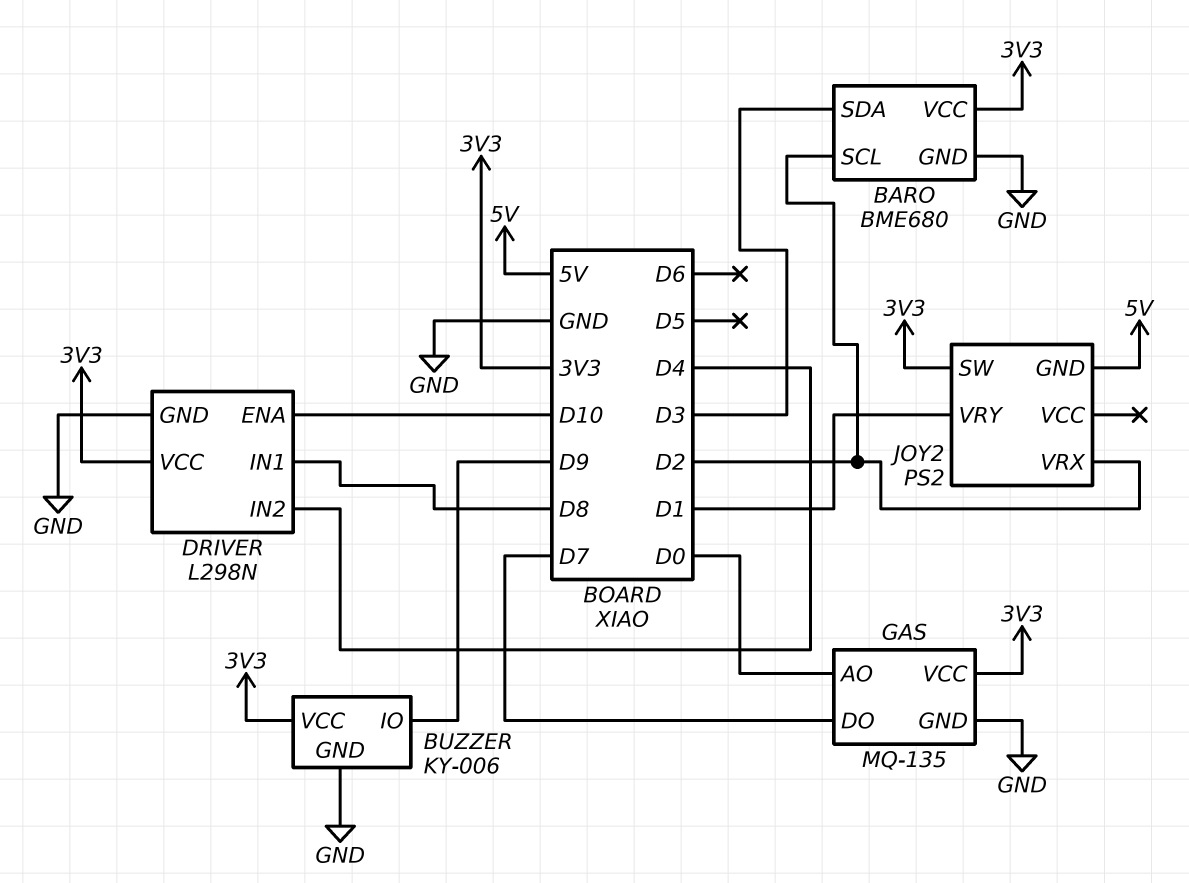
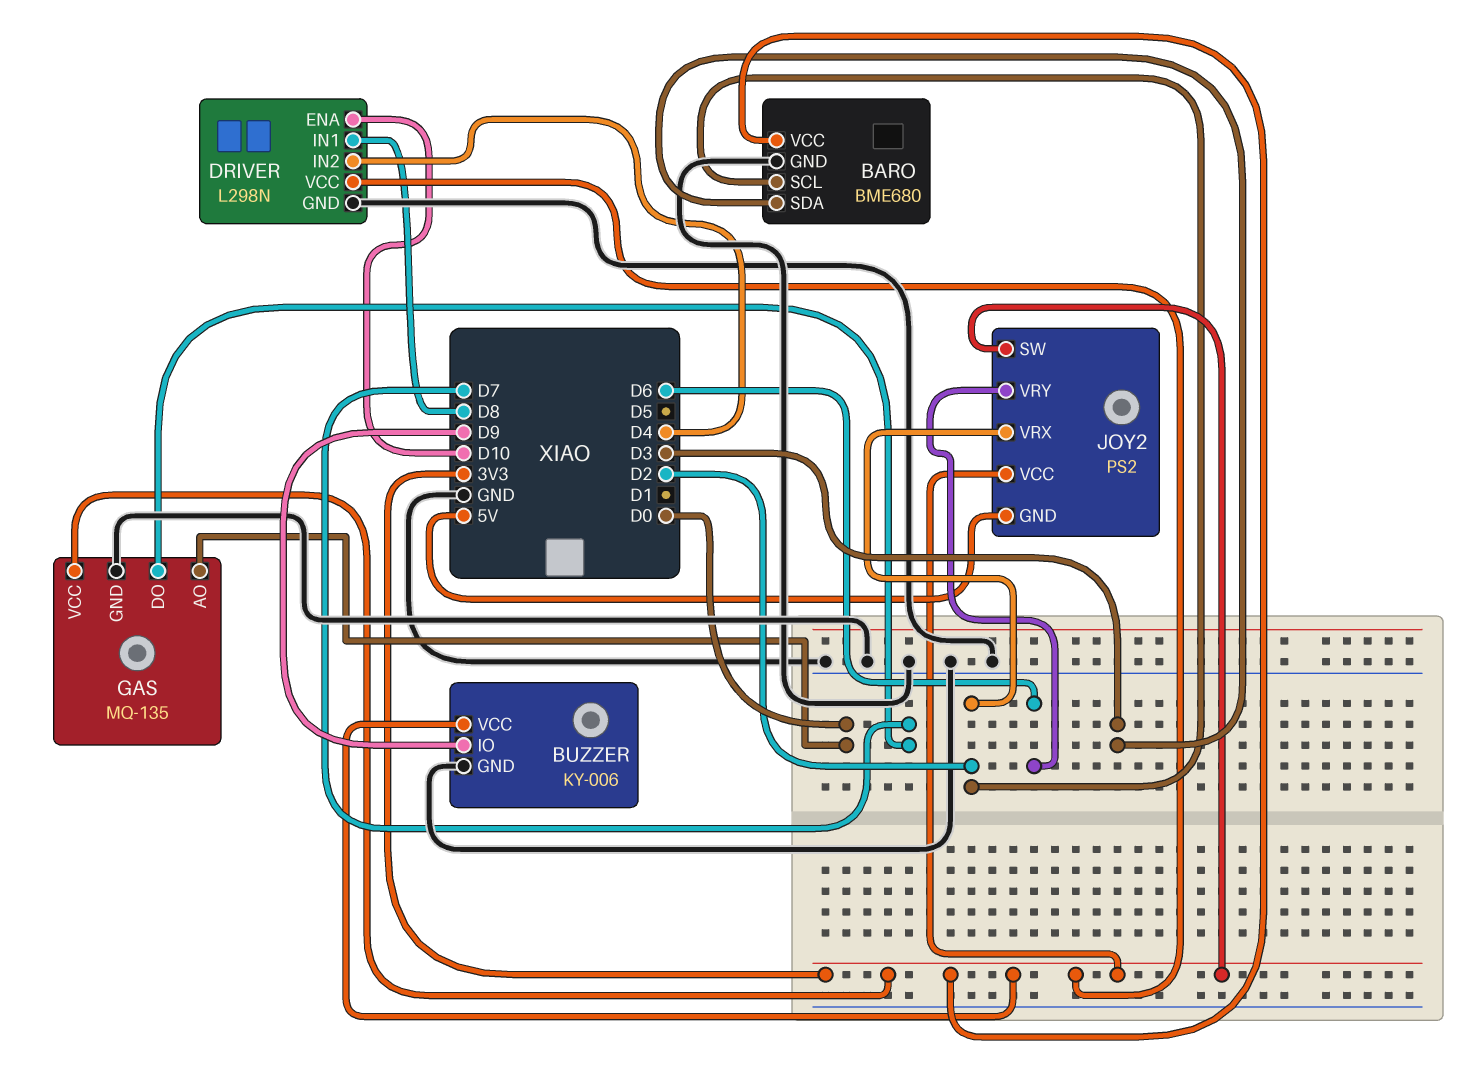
JOY2 pin VCC: none -> 3V3
JOY2 pin VRY: D1 -> D6

